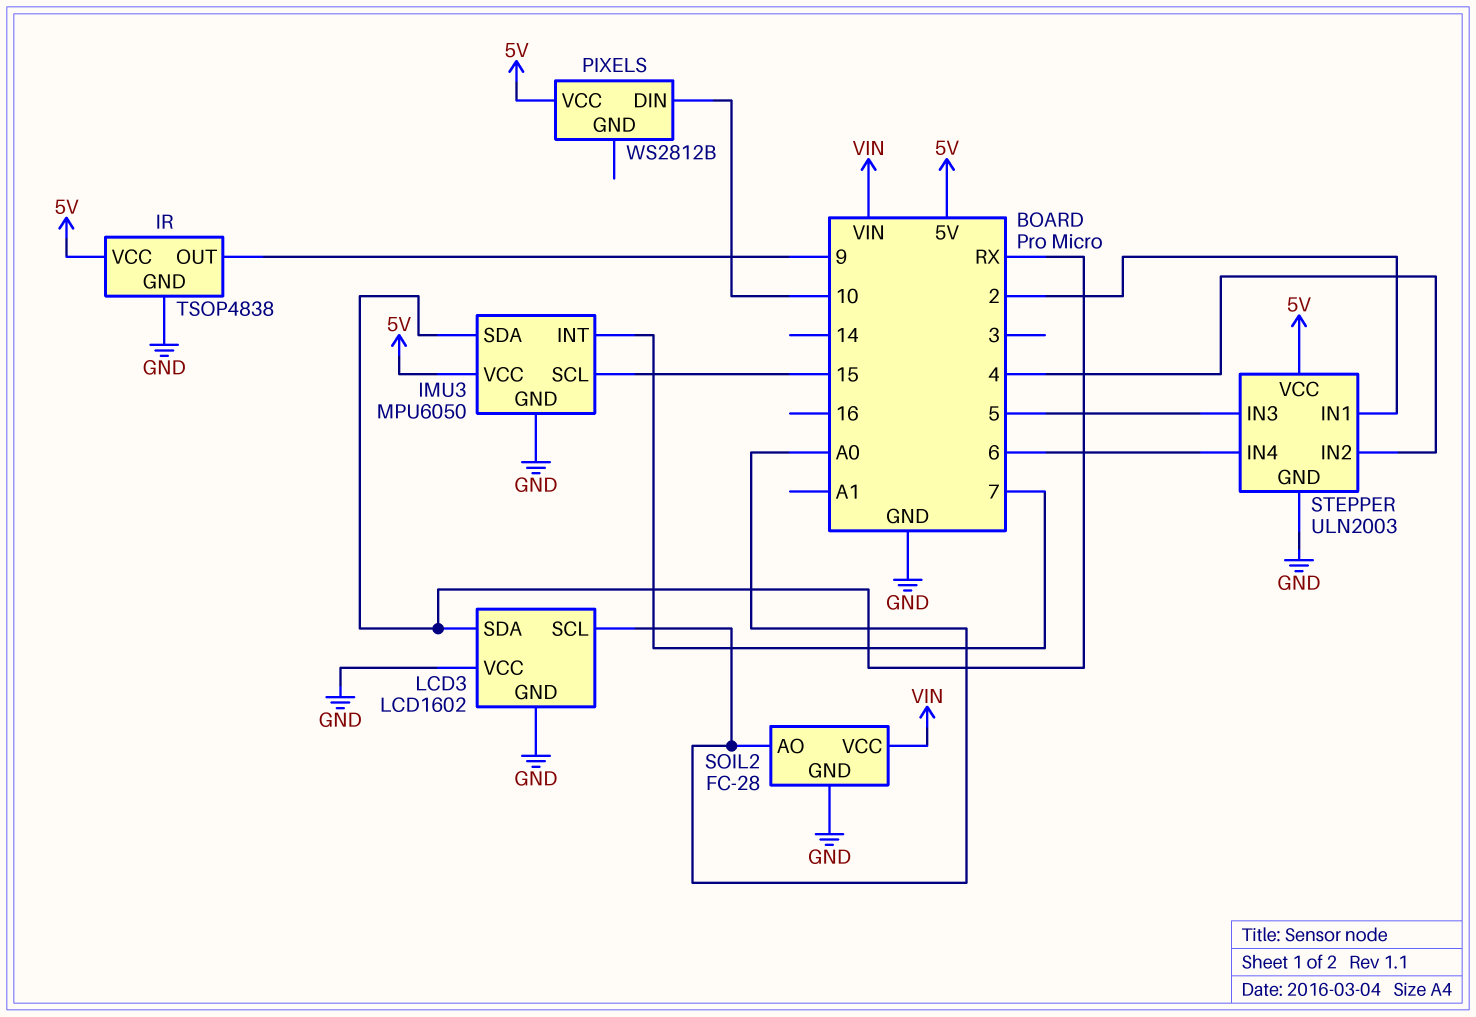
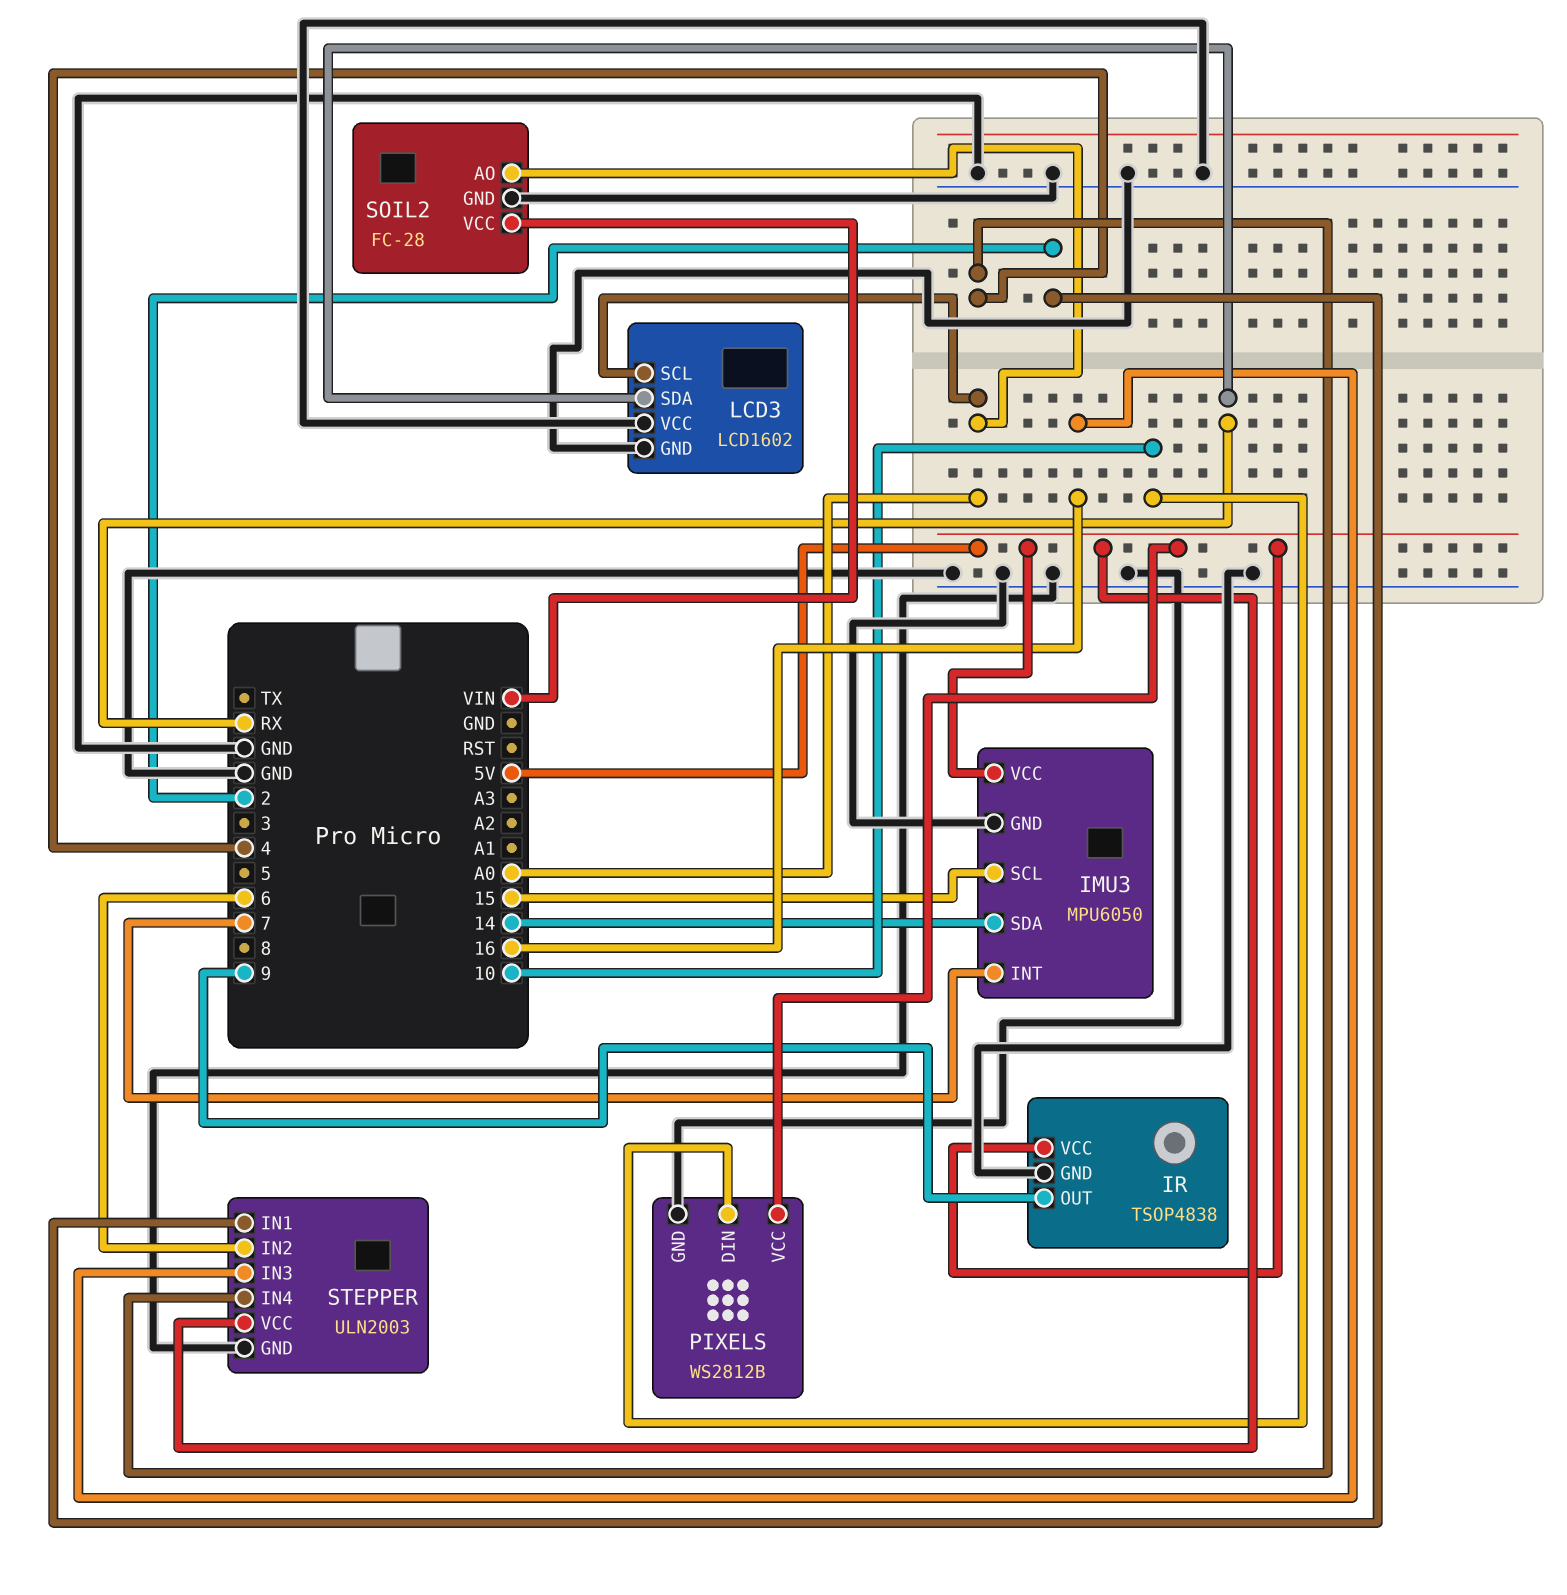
IMU3 pin SDA: RX -> 14
PIXELS pin GND: none -> GND
STEPPER pin IN2: 4 -> 6
STEPPER pin IN3: 5 -> 16
STEPPER pin IN4: 6 -> 4

